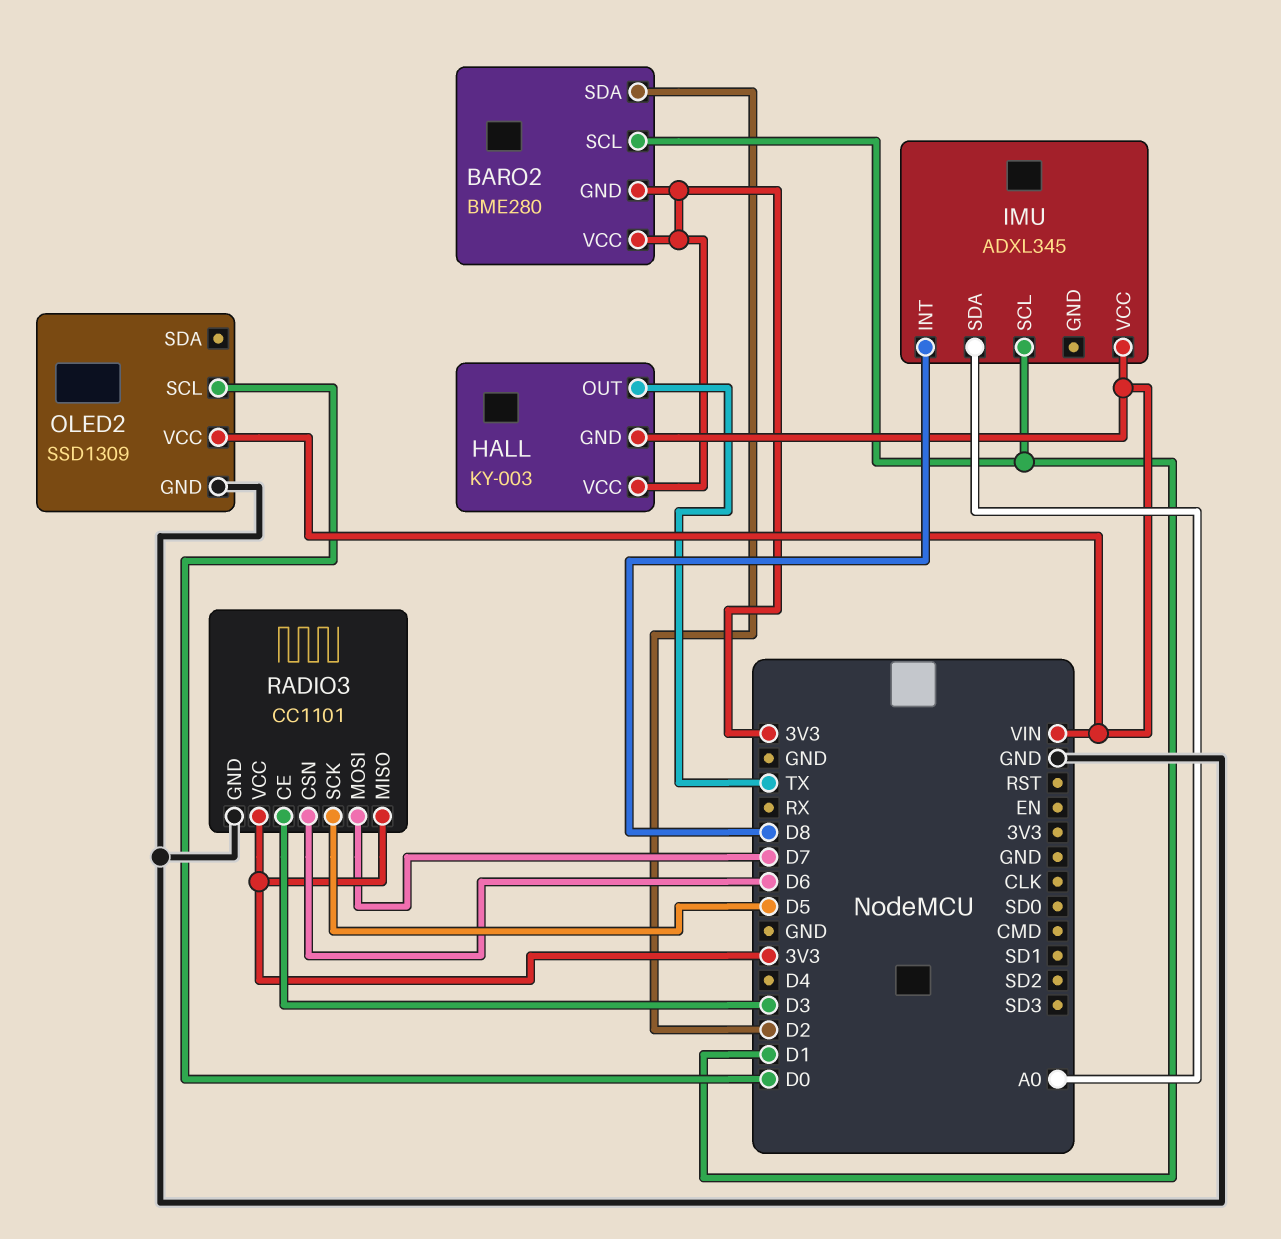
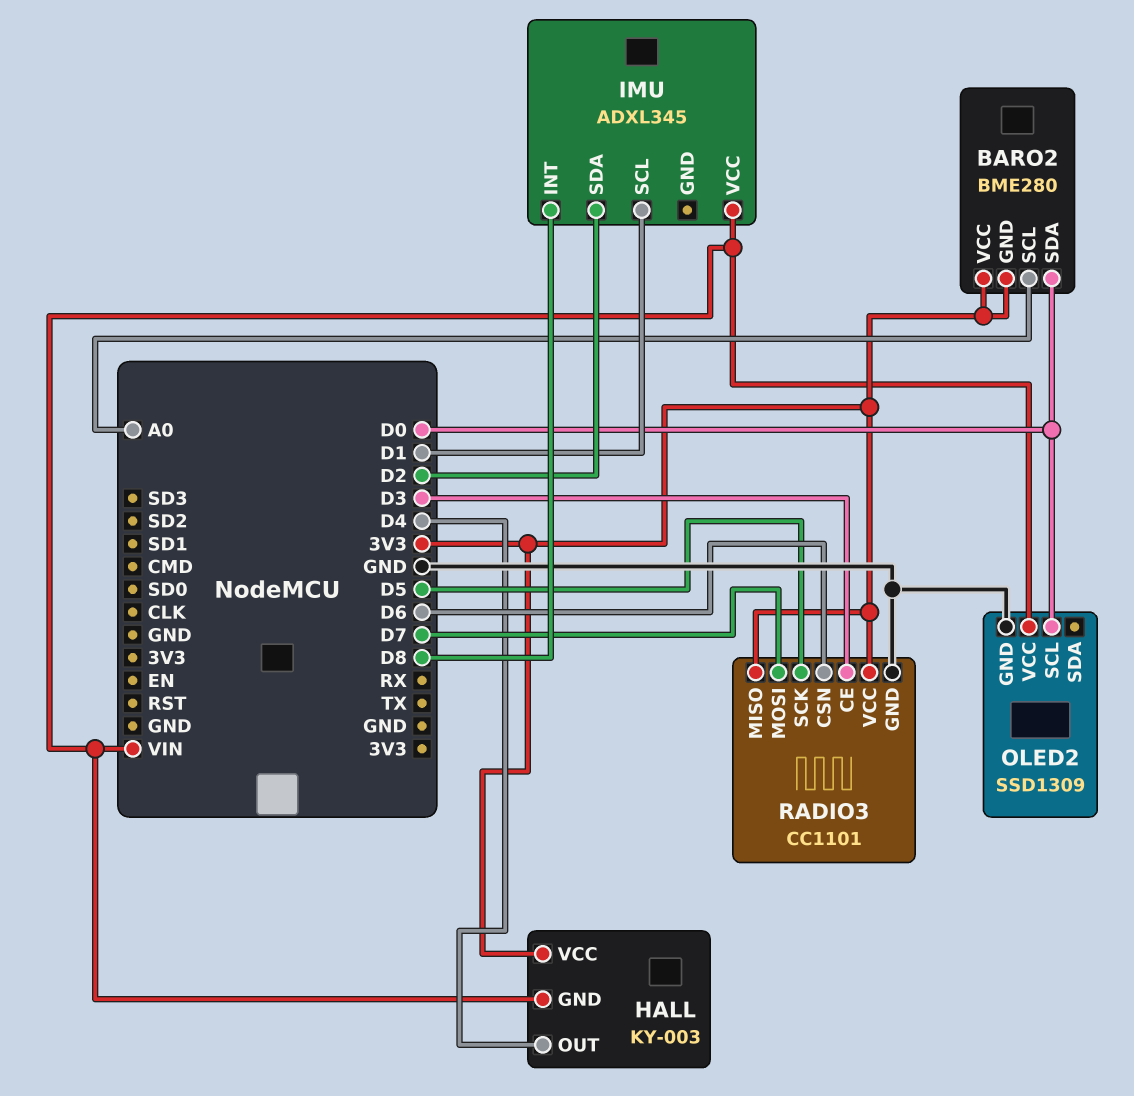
BARO2 pin SCL: D1 -> A0
BARO2 pin SDA: D2 -> D0
HALL pin OUT: TX -> D4
IMU pin SDA: A0 -> D2

